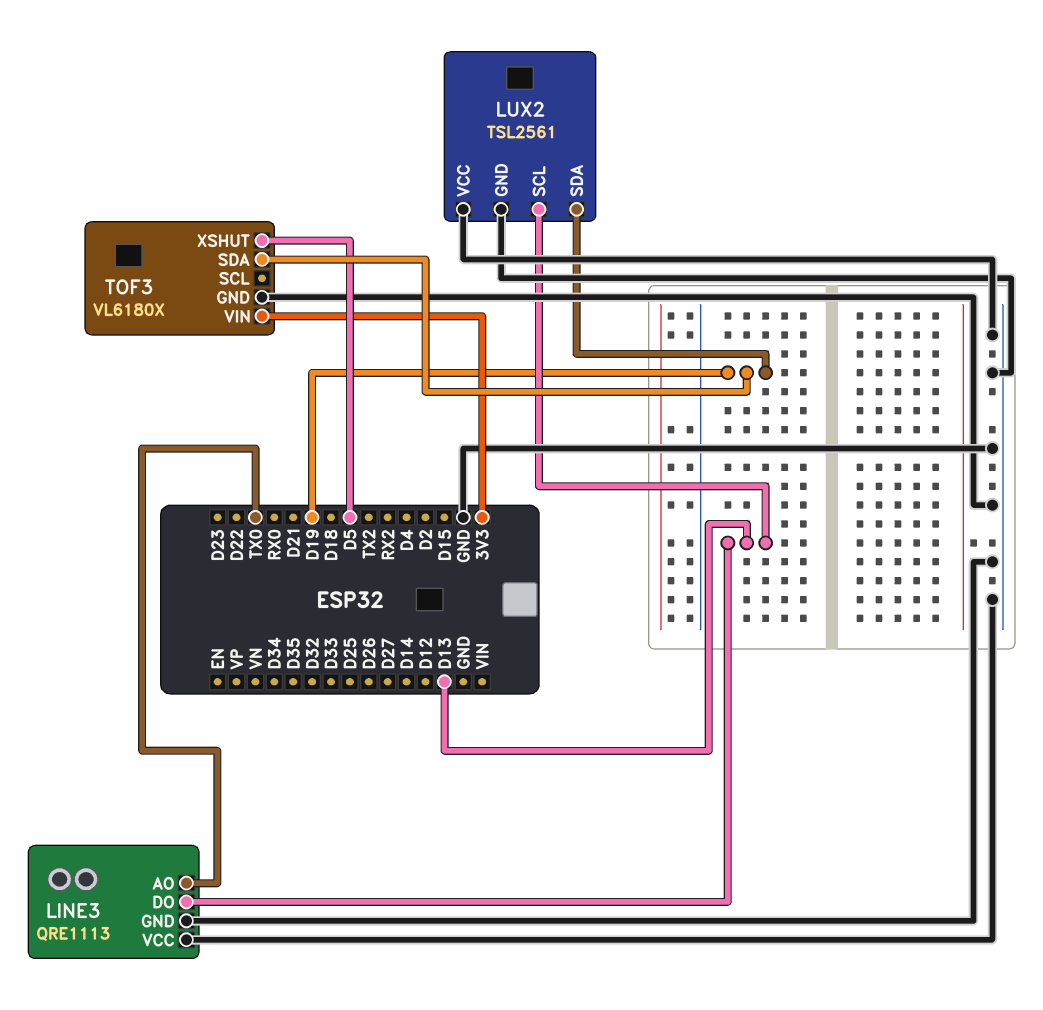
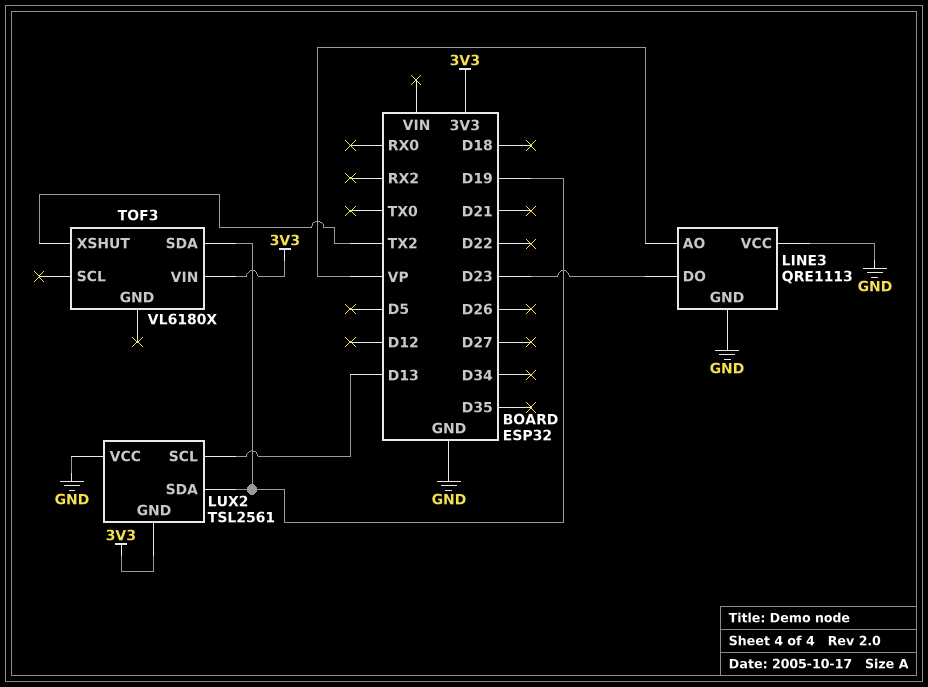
LINE3 pin AO: TX0 -> VP
LINE3 pin DO: D13 -> D23
LUX2 pin GND: GND -> 3V3
TOF3 pin GND: GND -> none
TOF3 pin XSHUT: D5 -> TX2

